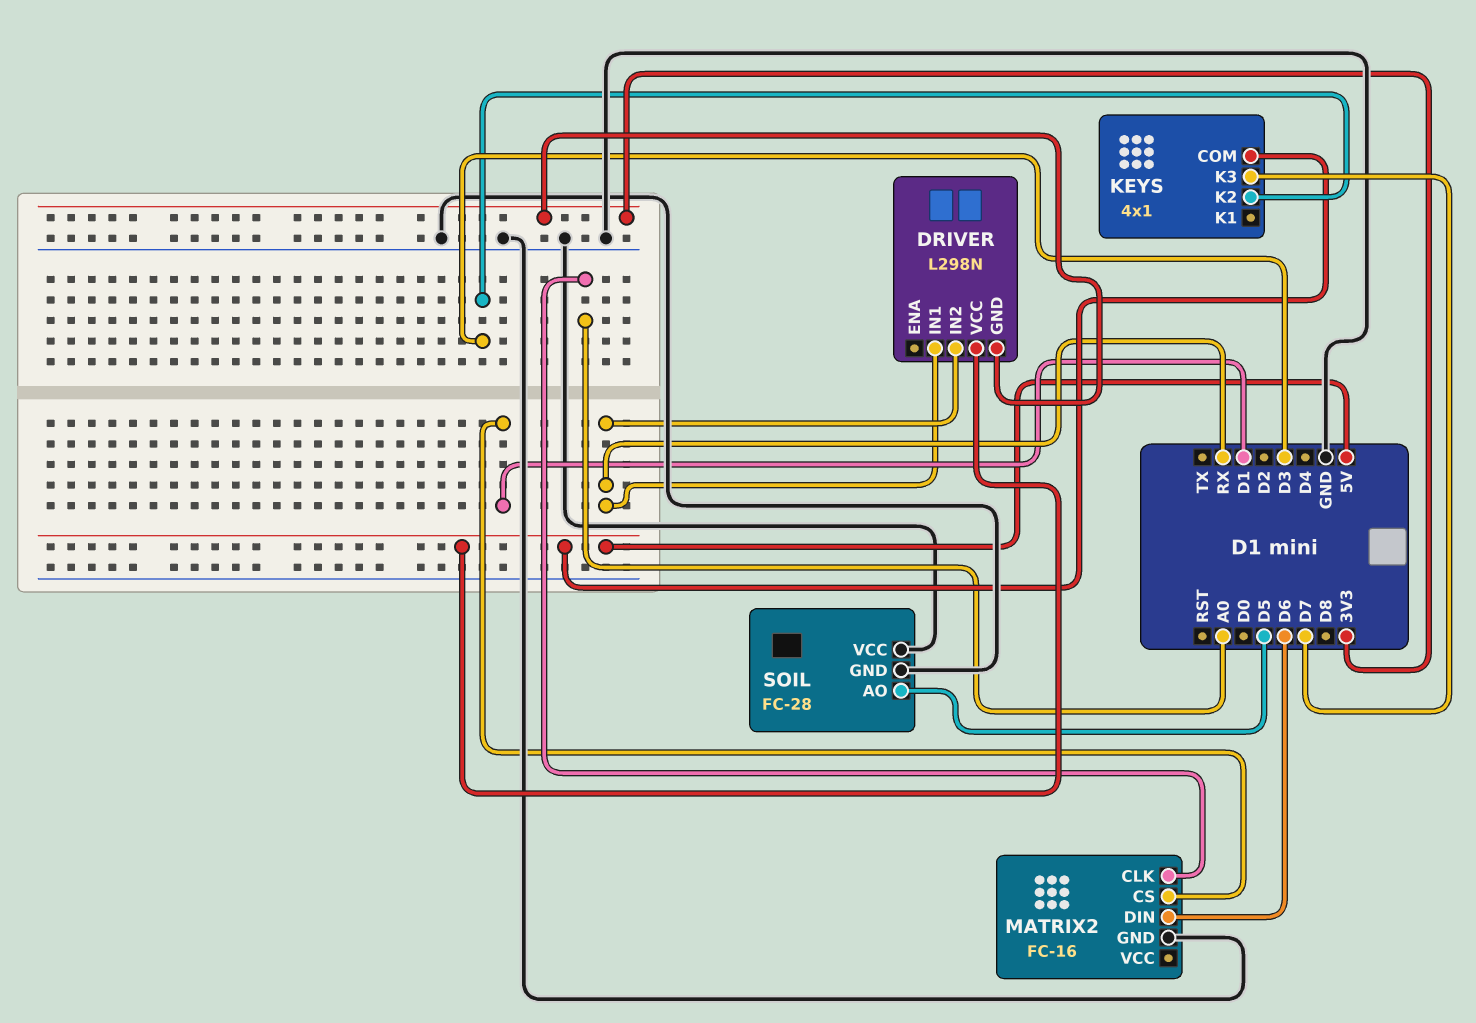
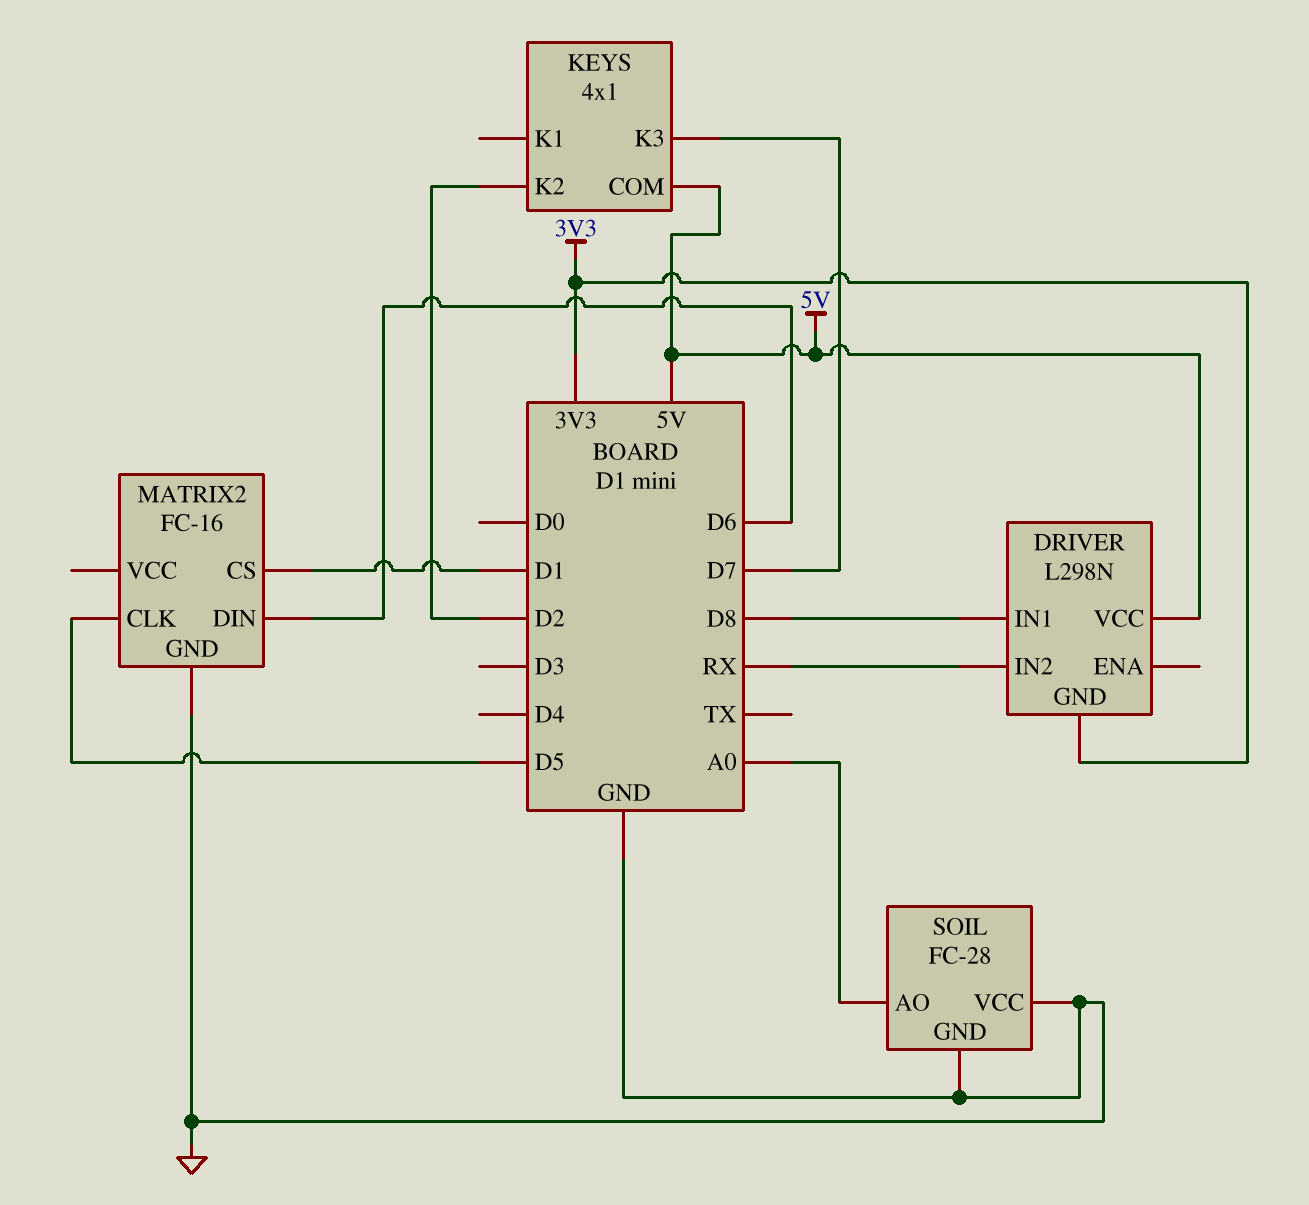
DRIVER pin IN1: RX -> D8
KEYS pin K2: D3 -> D2
MATRIX2 pin CLK: A0 -> D5
SOIL pin AO: D5 -> A0

